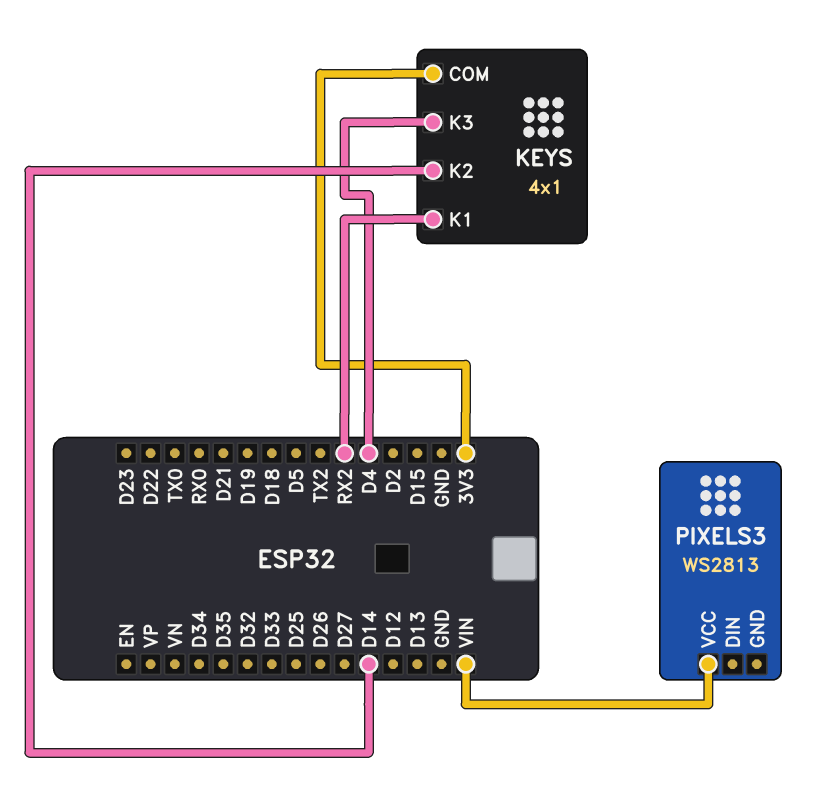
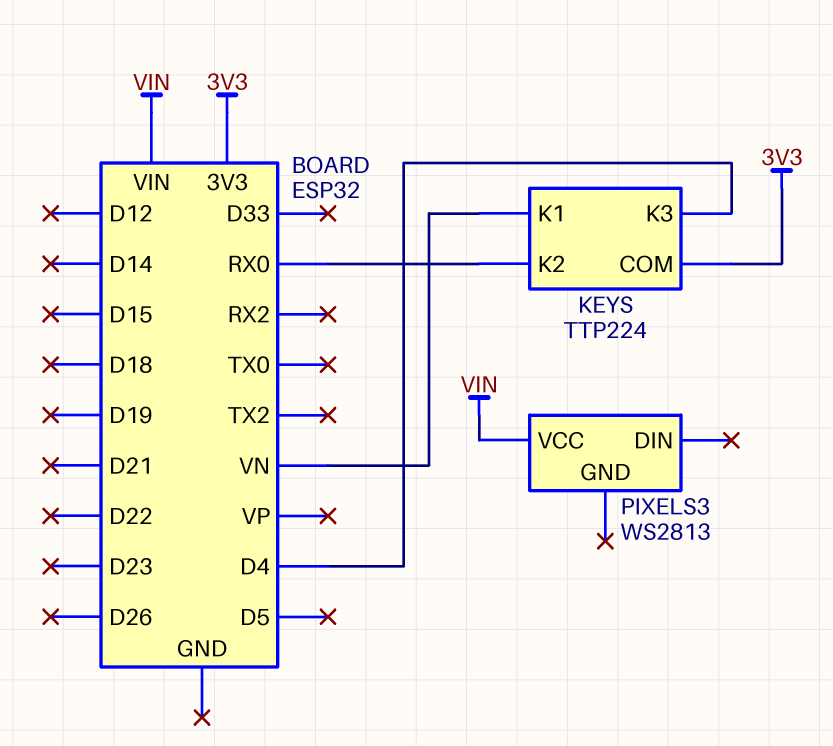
KEYS: 4x1 -> TTP224
KEYS pin K1: RX2 -> VN
KEYS pin K2: D14 -> RX0

